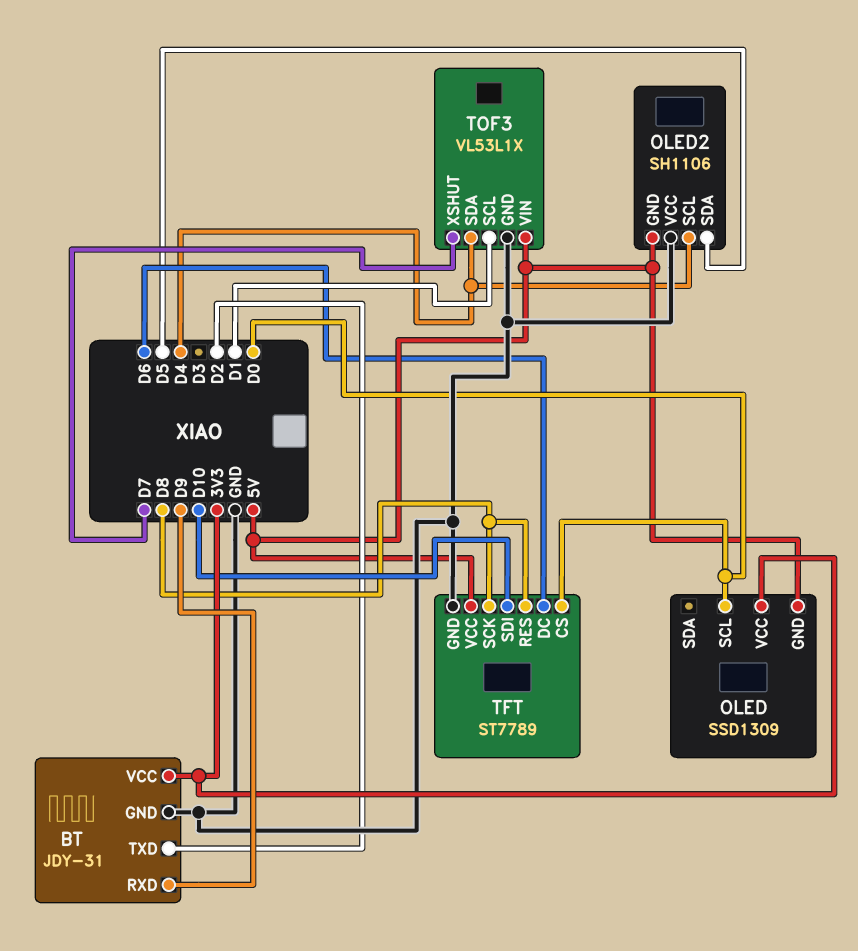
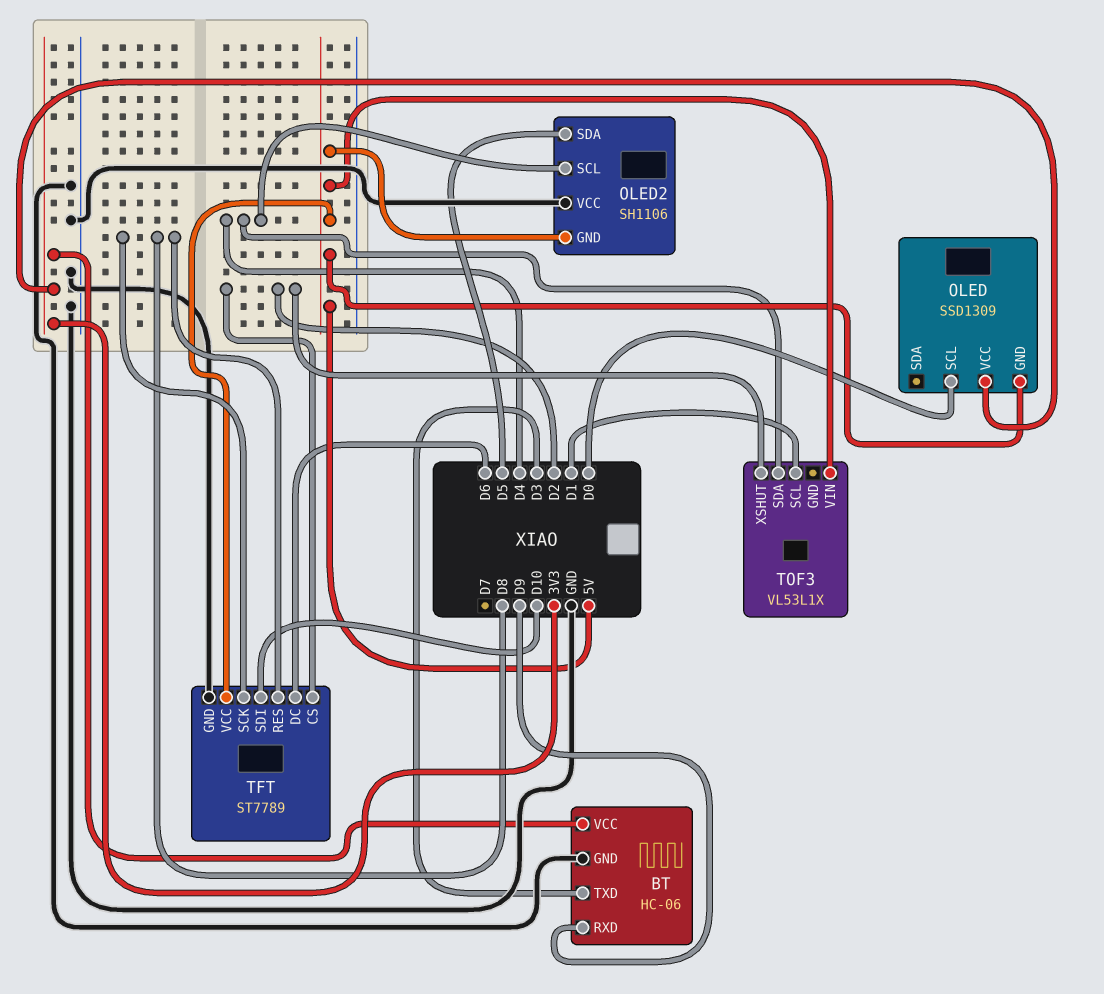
BT: JDY-31 -> HC-06
BT pin TXD: D2 -> D3
TFT pin CS: D0 -> D2
TOF3 pin GND: GND -> none
TOF3 pin XSHUT: D7 -> D2

